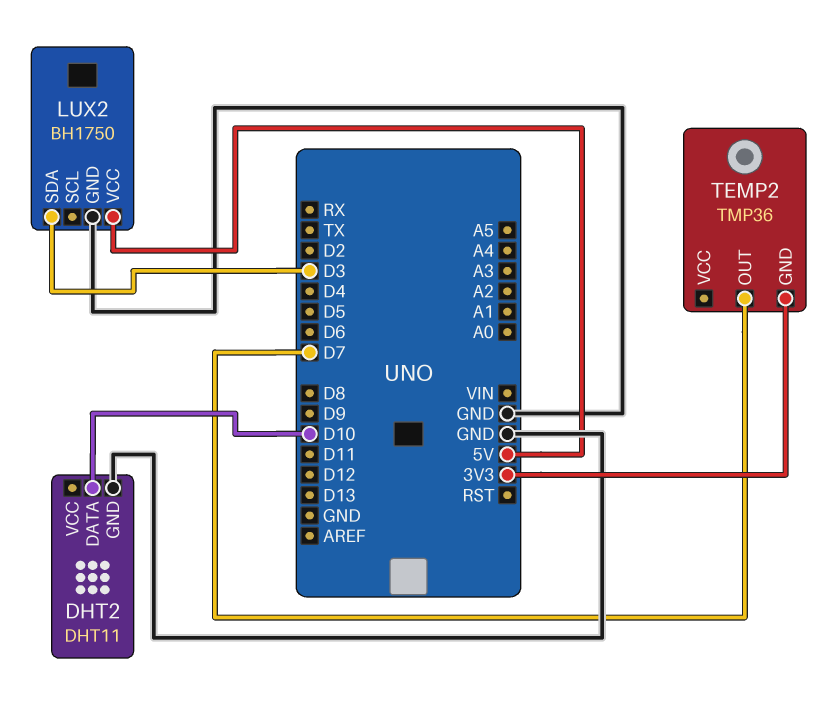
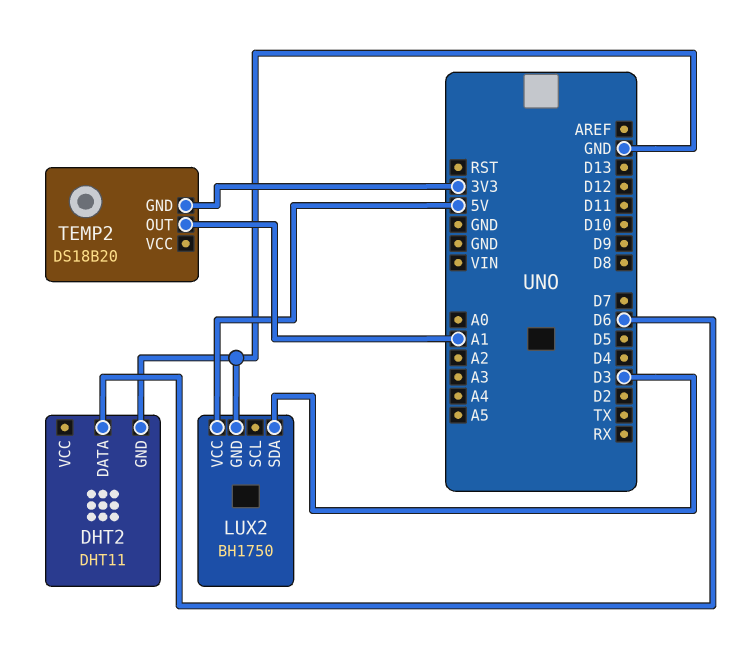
DHT2 pin DATA: D10 -> D6
TEMP2: TMP36 -> DS18B20
TEMP2 pin OUT: D7 -> A1

